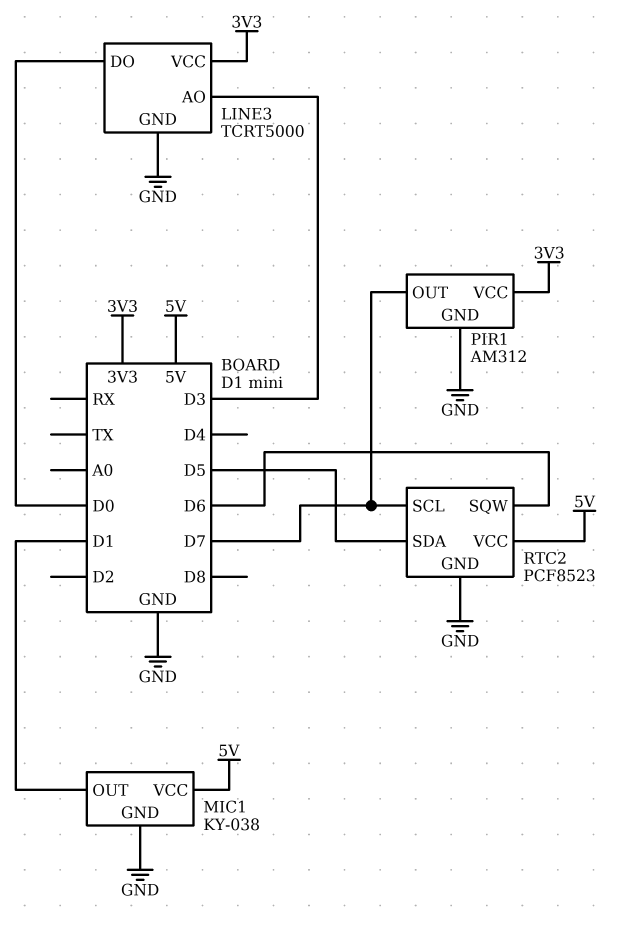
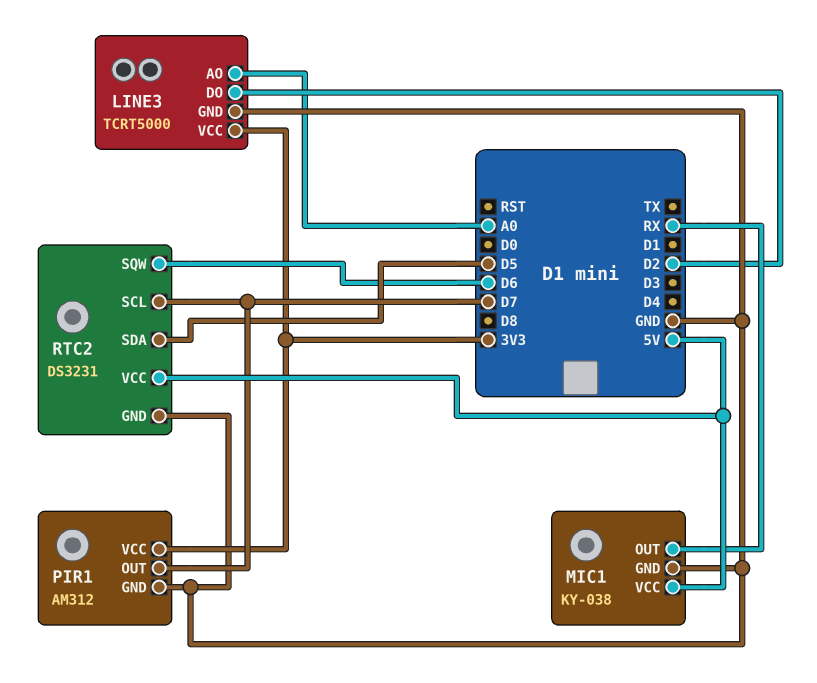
LINE3 pin AO: D3 -> A0
LINE3 pin DO: D0 -> D2
MIC1 pin OUT: D1 -> RX
RTC2: PCF8523 -> DS3231

